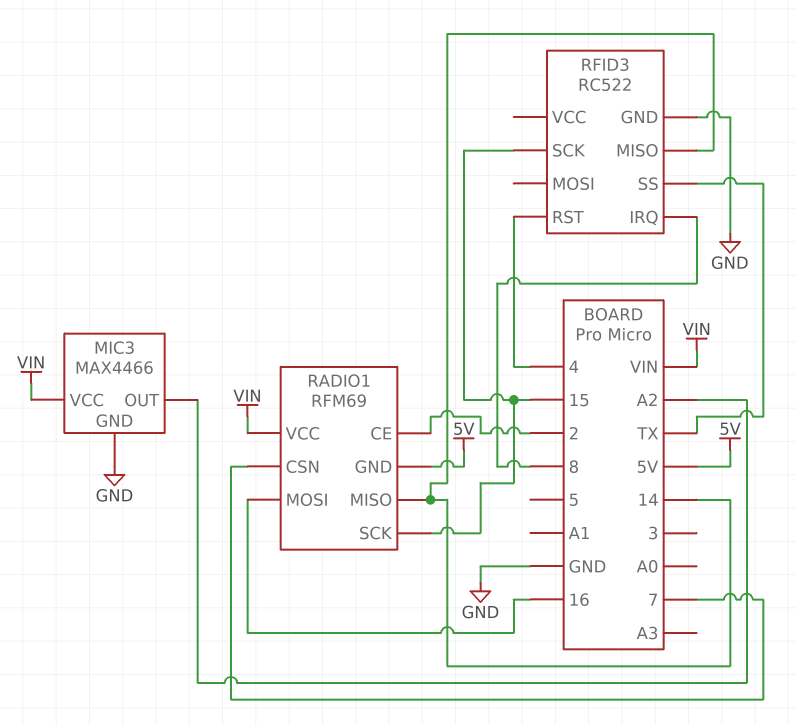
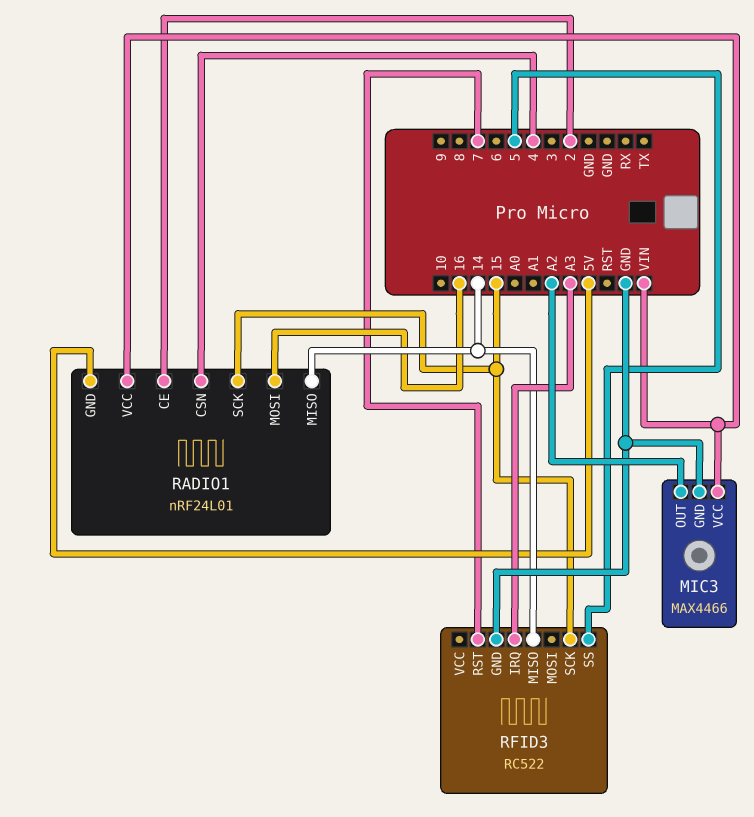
RADIO1: RFM69 -> nRF24L01
RADIO1 pin CSN: 7 -> 4
RFID3 pin IRQ: 8 -> A3
RFID3 pin RST: 4 -> 7
RFID3 pin SS: TX -> 5

